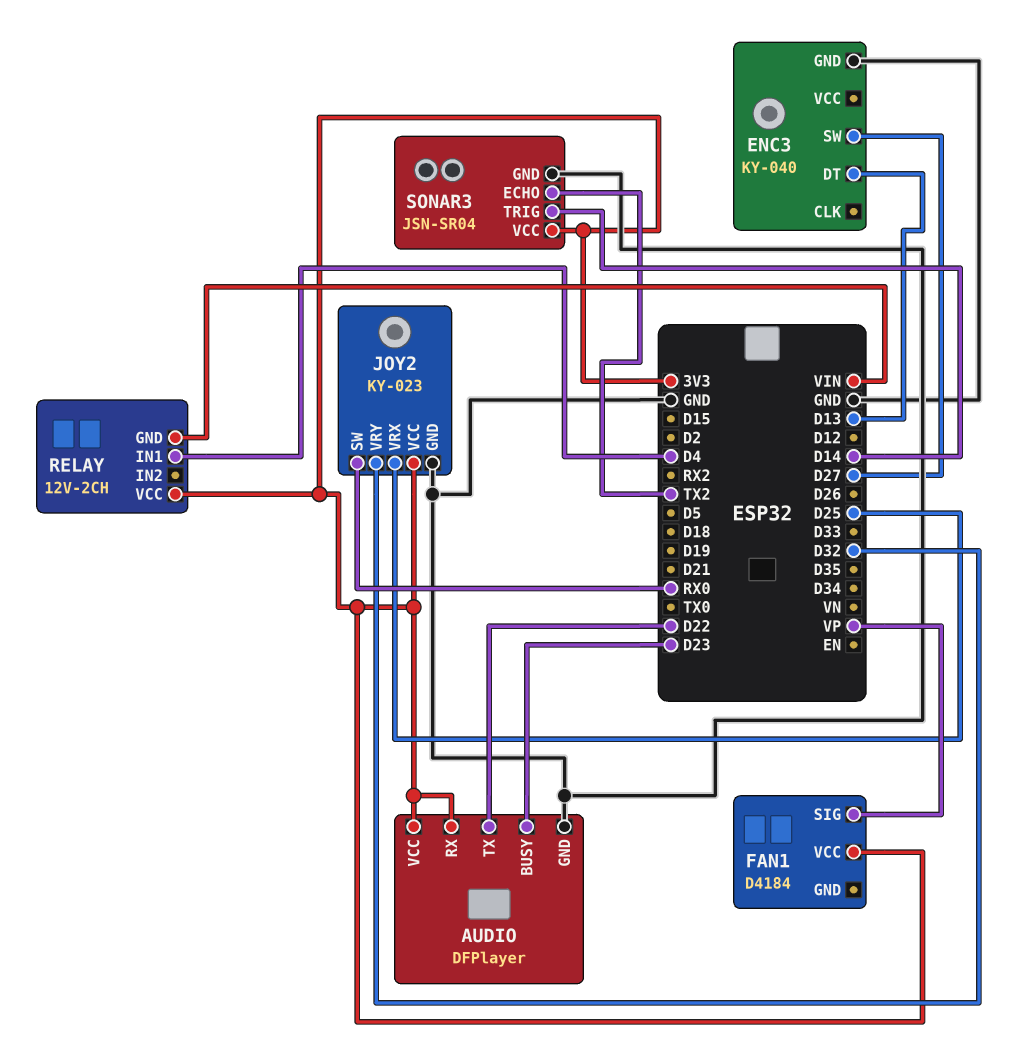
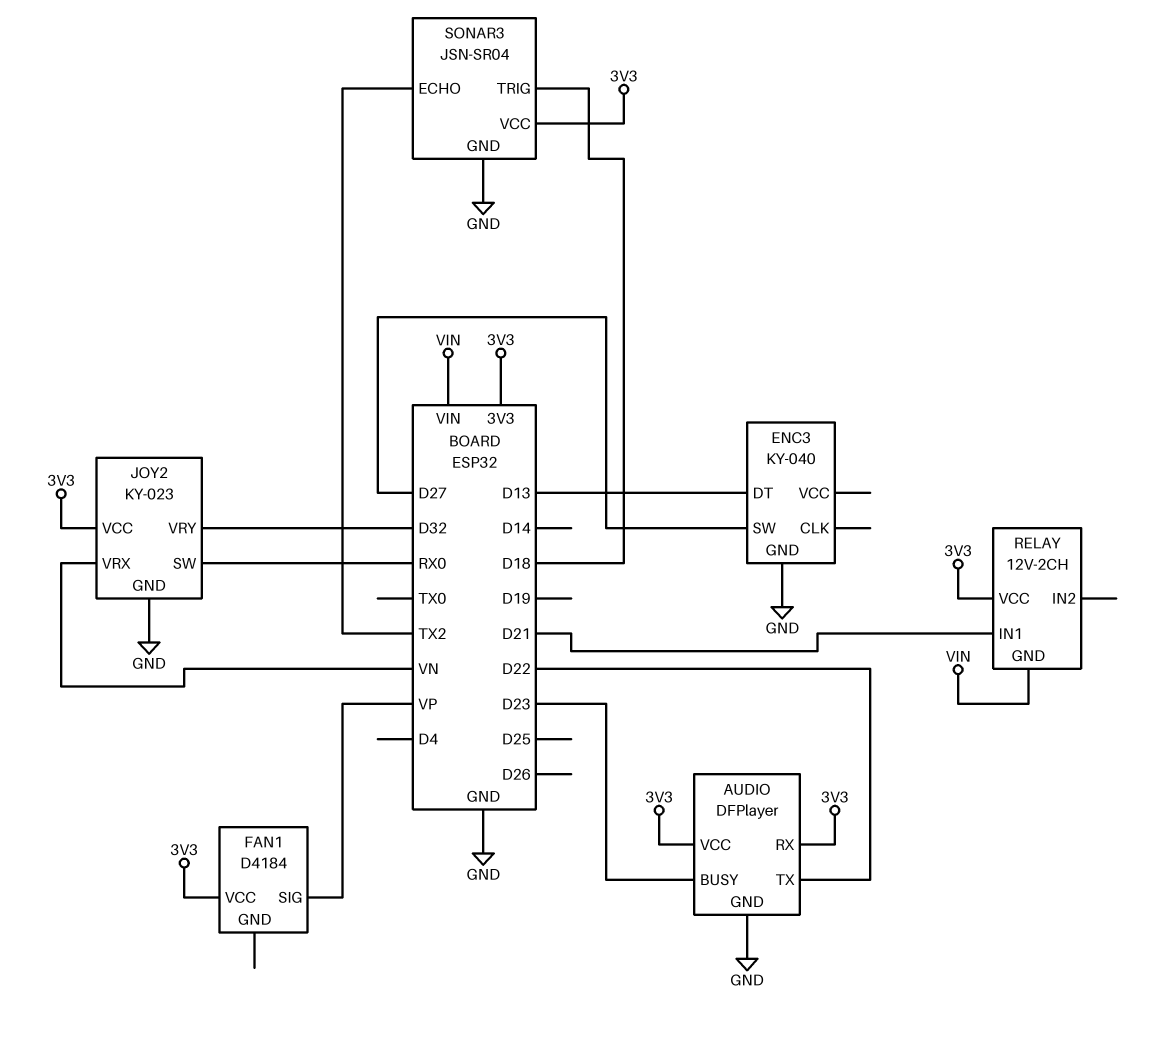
JOY2 pin VRX: D25 -> VN
RELAY pin IN1: D4 -> D21
SONAR3 pin TRIG: D14 -> D18

